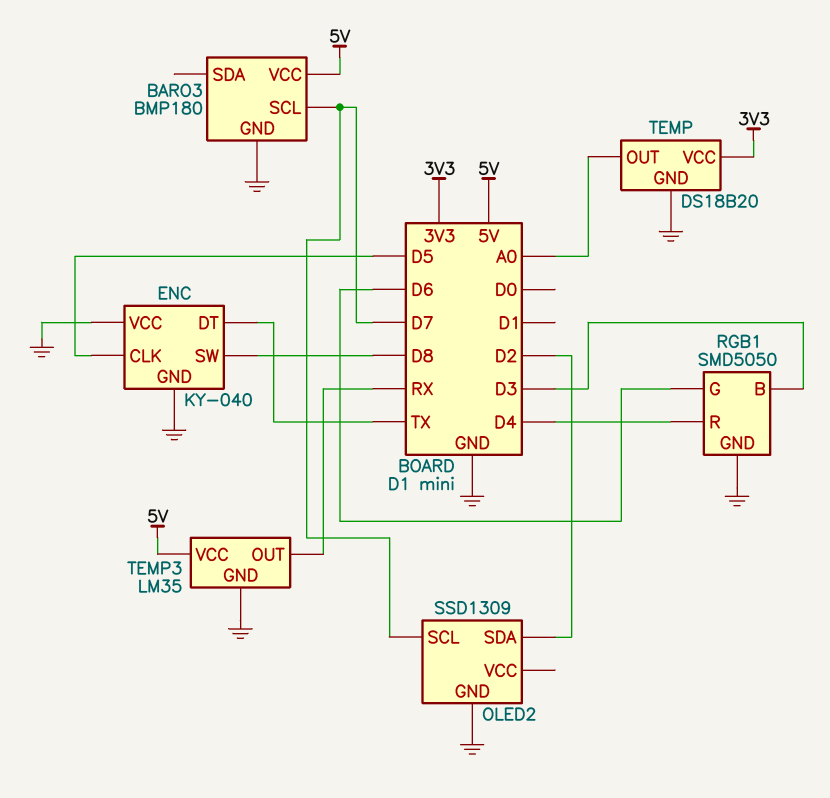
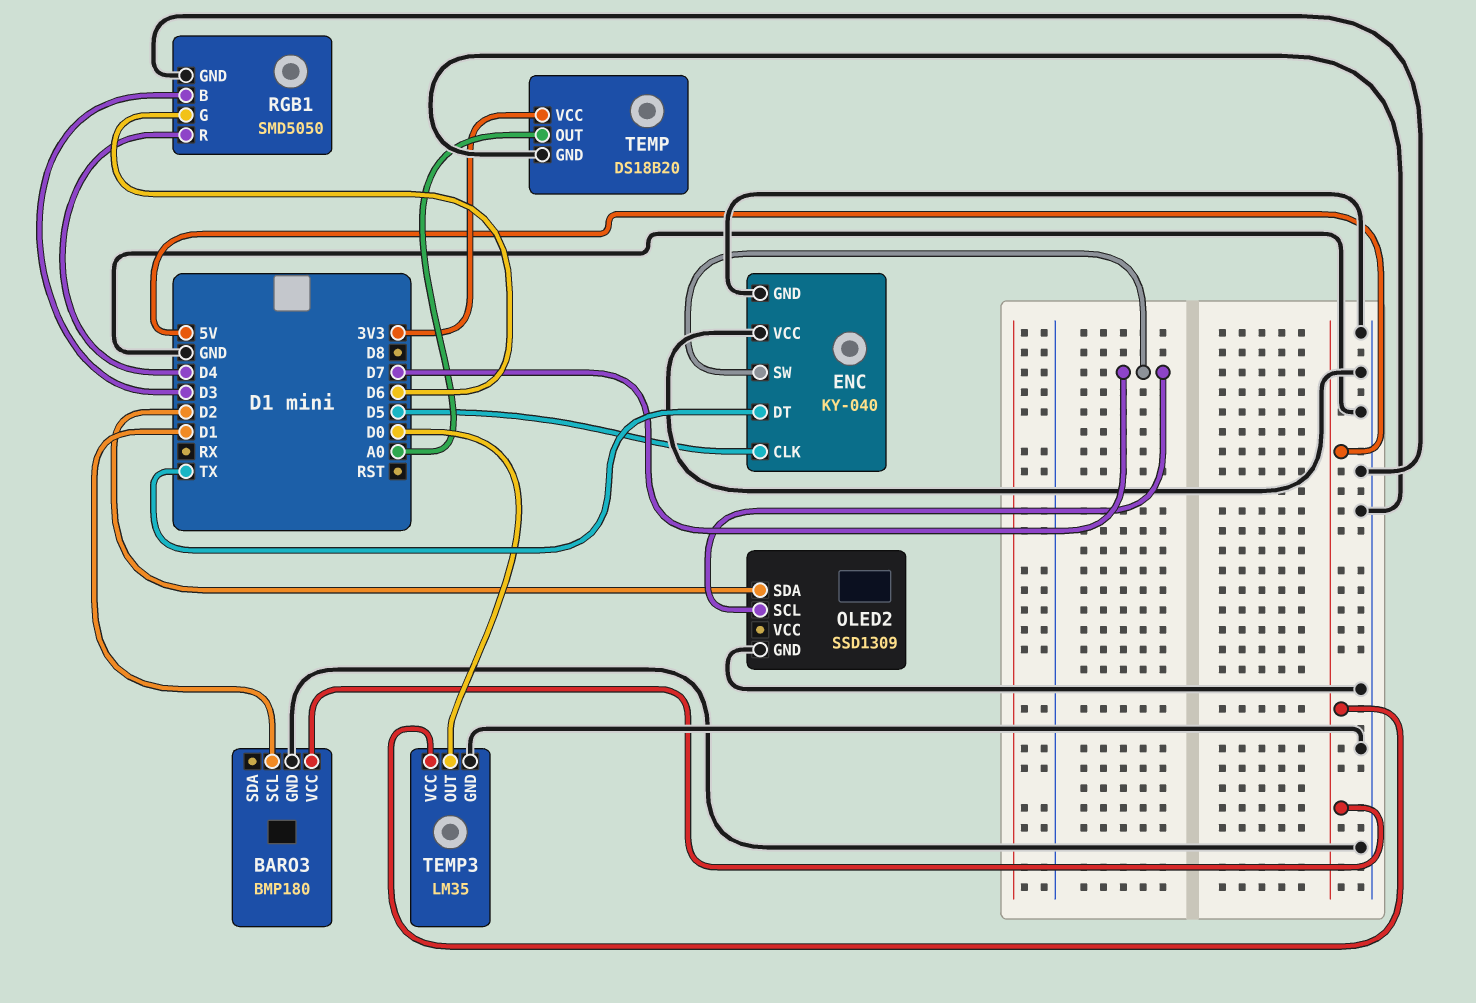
BARO3 pin SCL: D7 -> D1
ENC pin SW: D8 -> D7
TEMP3 pin OUT: RX -> D0

